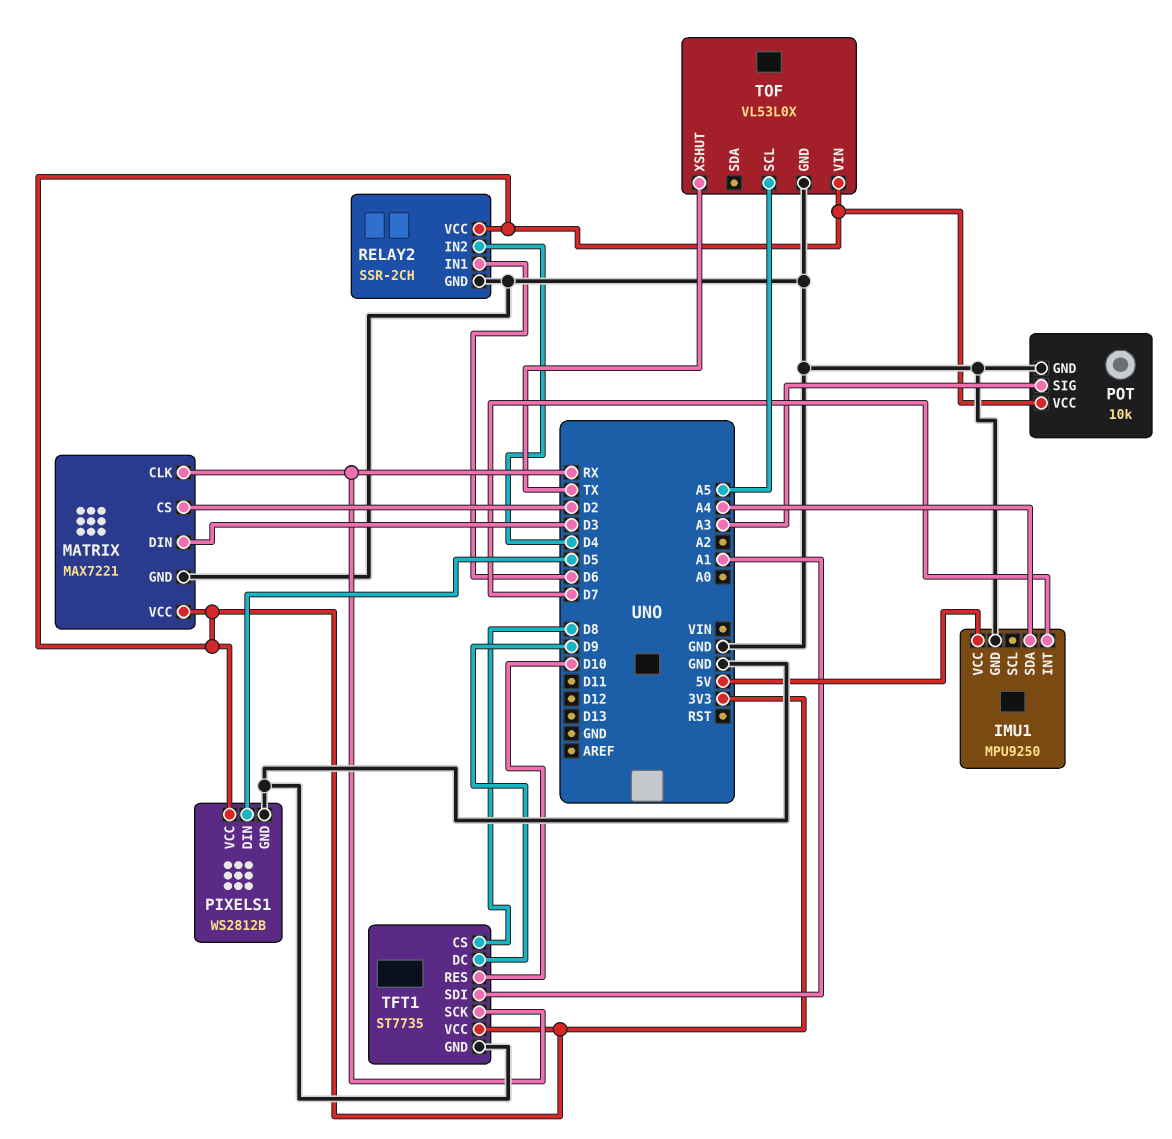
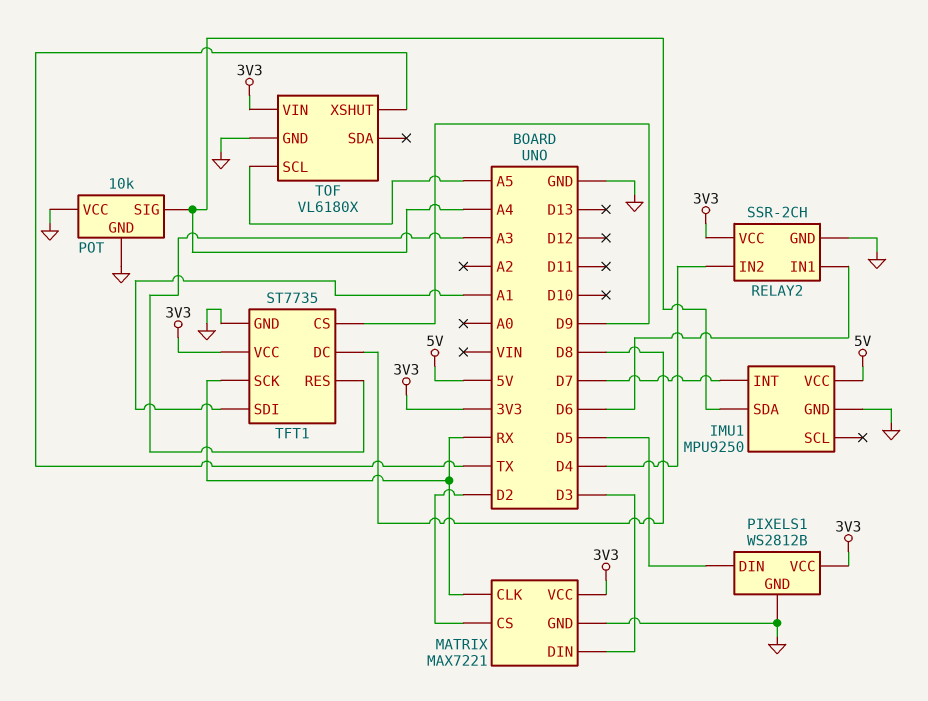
POT pin SIG: A3 -> A4
POT pin VCC: 3V3 -> GND
TFT1 pin CS: D8 -> D9
TFT1 pin DC: D9 -> D8
TFT1 pin RES: D10 -> A3
TOF: VL53L0X -> VL6180X

